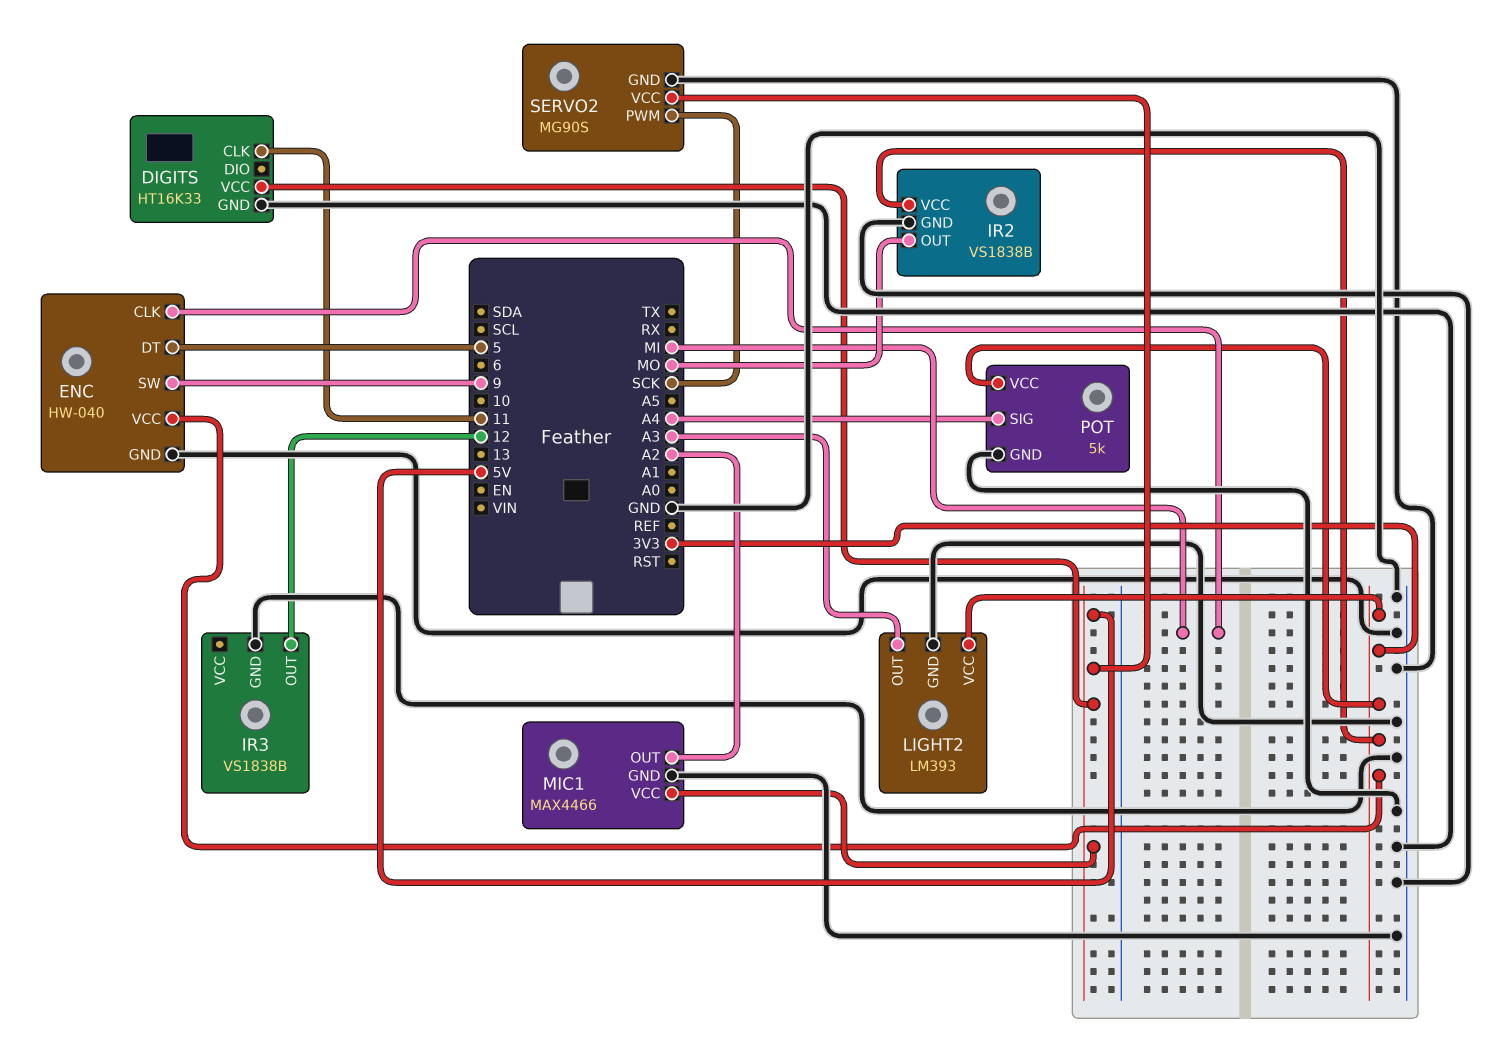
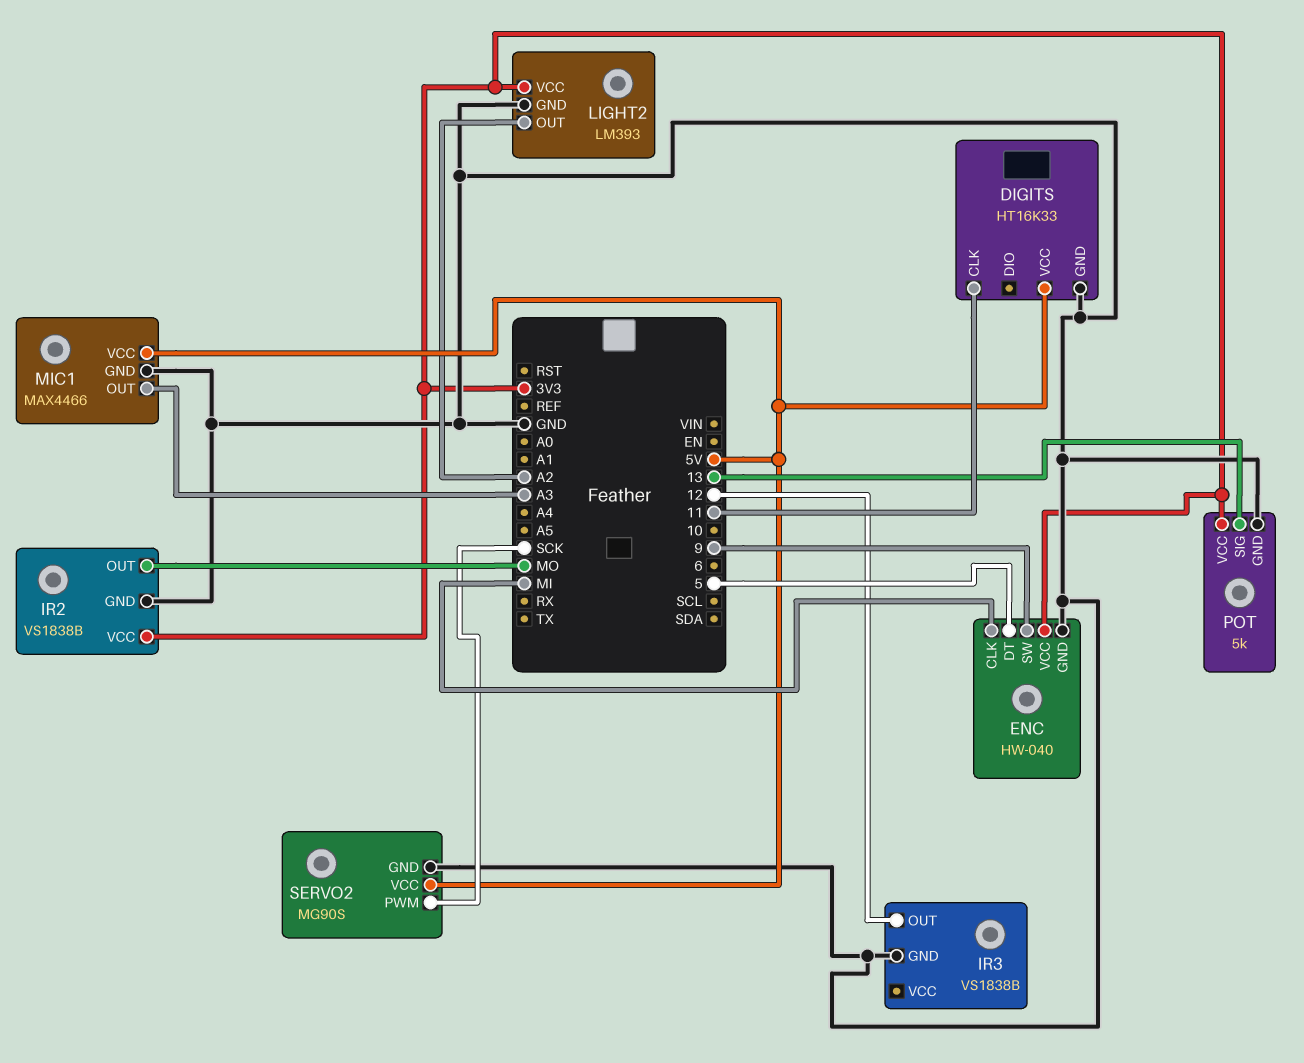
LIGHT2 pin OUT: A3 -> A2
MIC1 pin OUT: A2 -> A3
POT pin SIG: A4 -> 13

